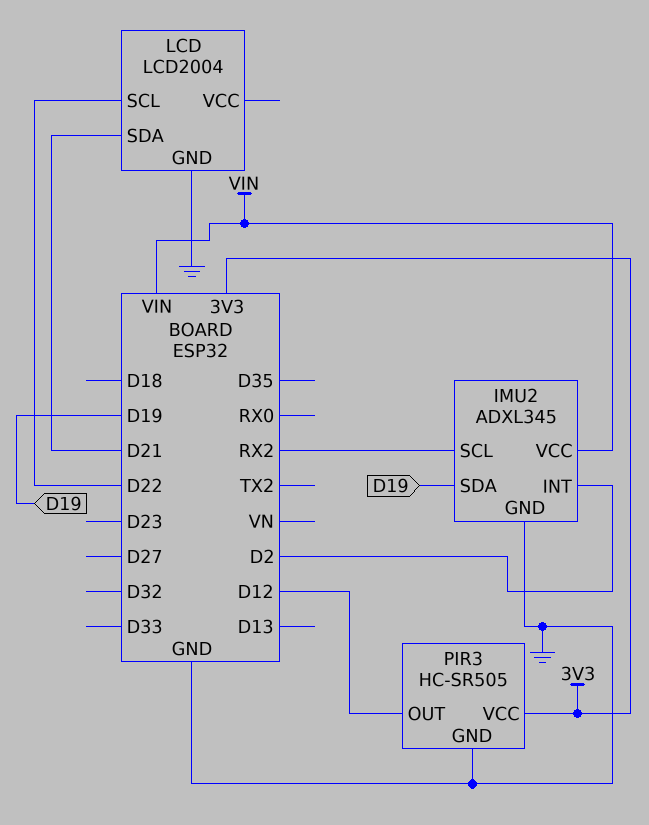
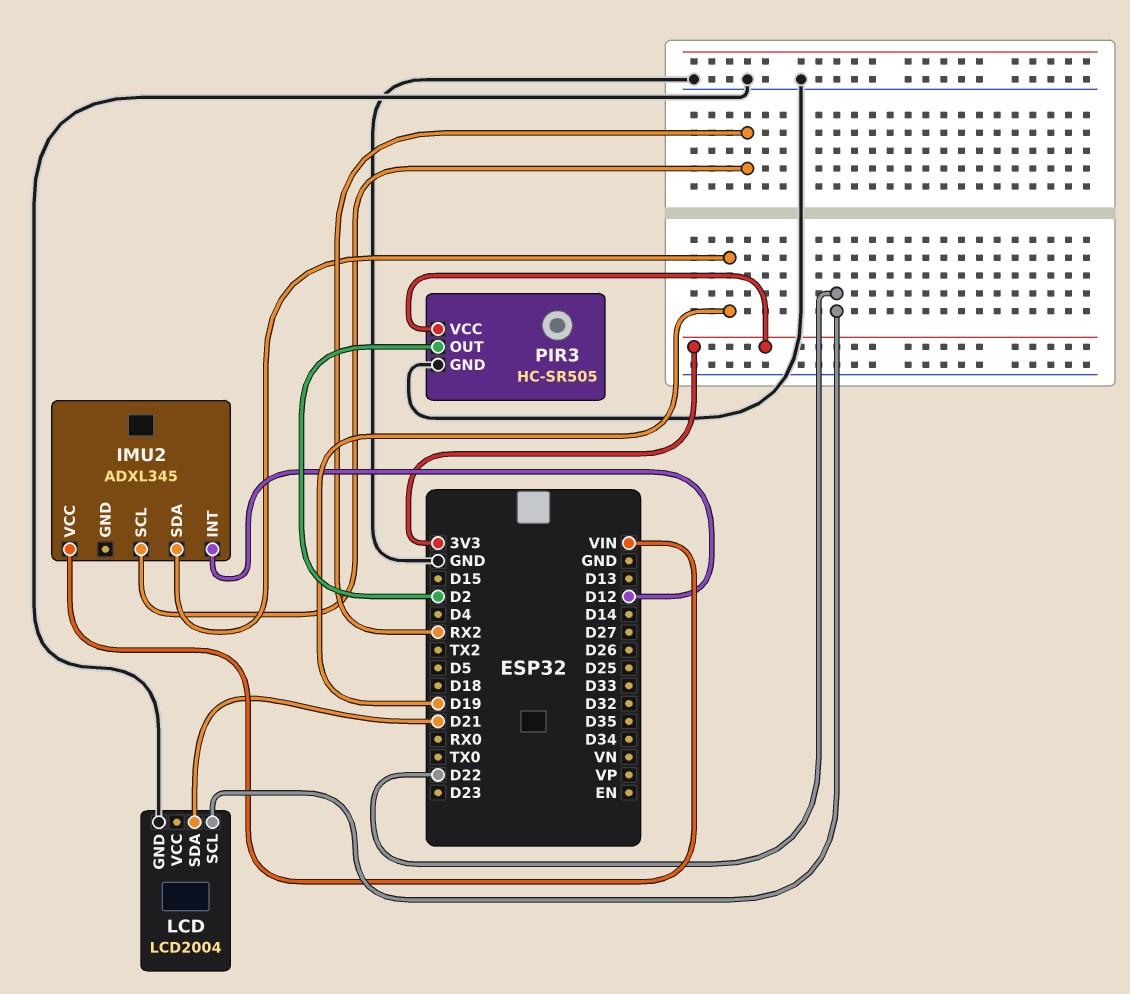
IMU2 pin GND: GND -> none
IMU2 pin INT: D2 -> D12
PIR3 pin OUT: D12 -> D2

